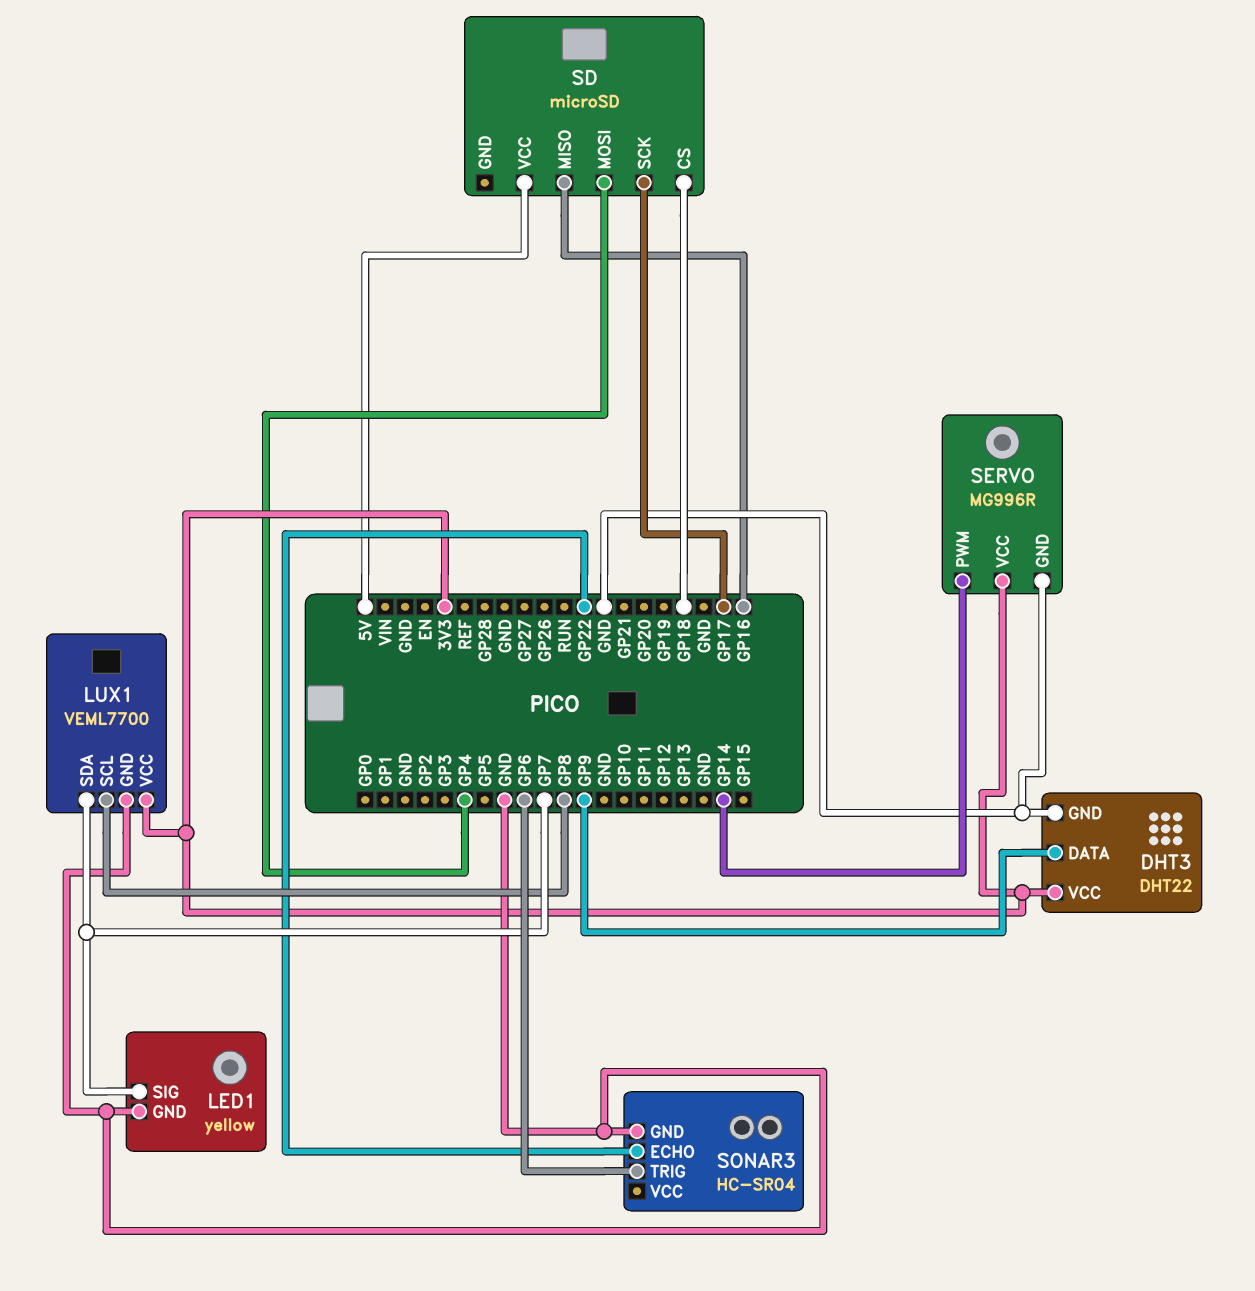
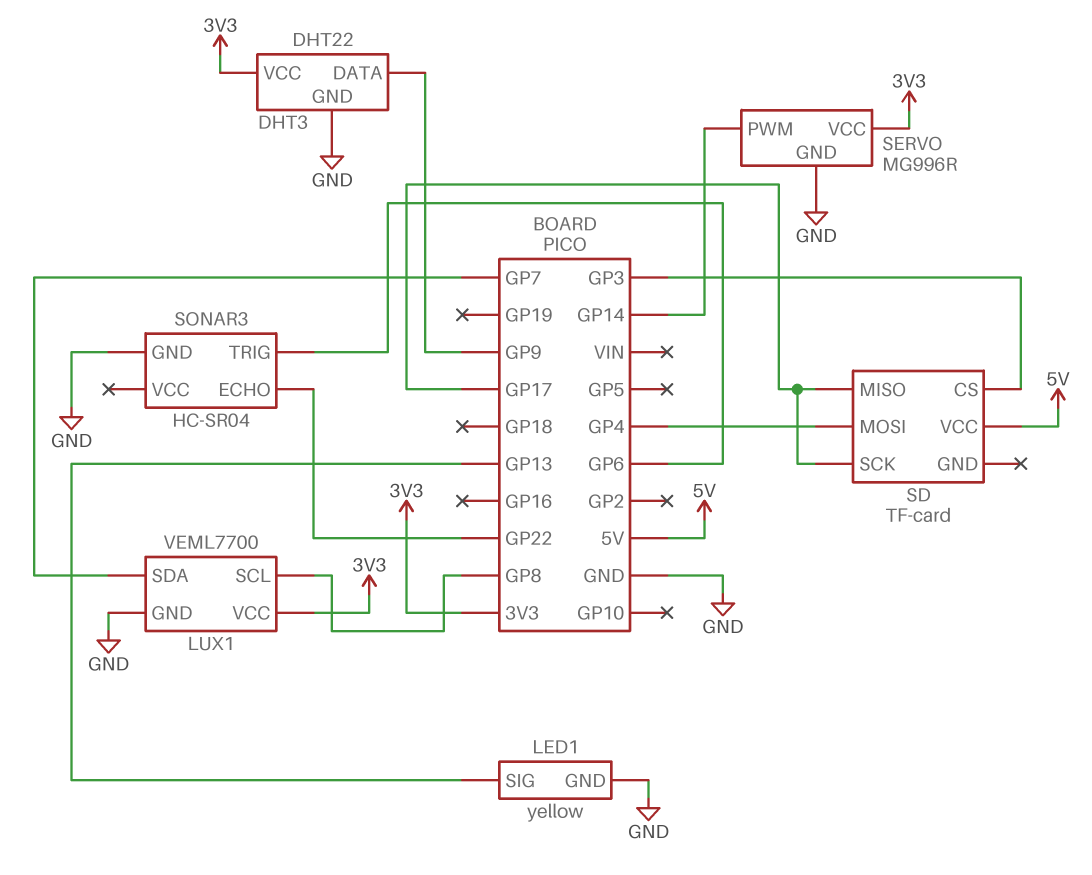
LED1 pin SIG: GP7 -> GP13
SD: microSD -> TF-card
SD pin CS: GP18 -> GP3
SD pin MISO: GP16 -> GP17

